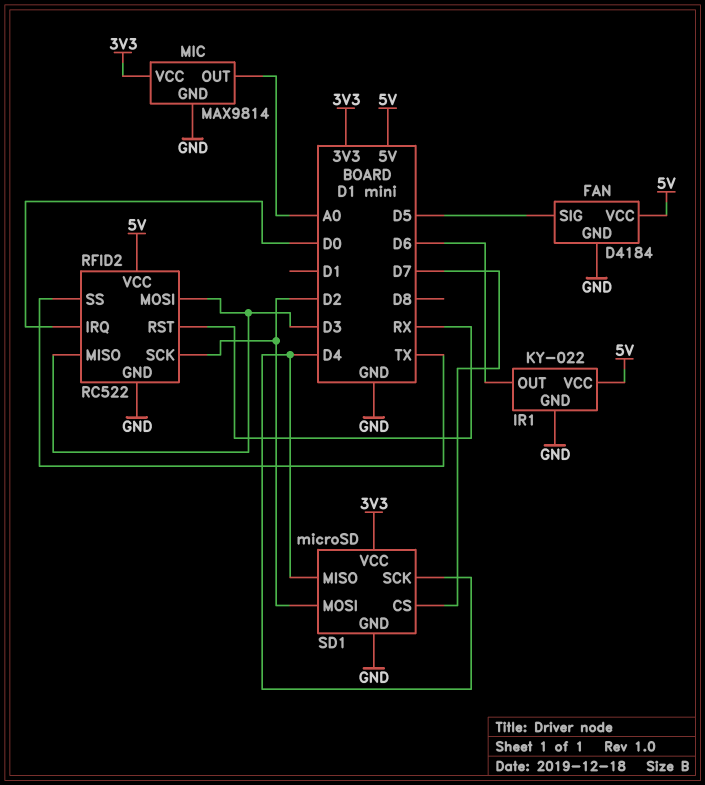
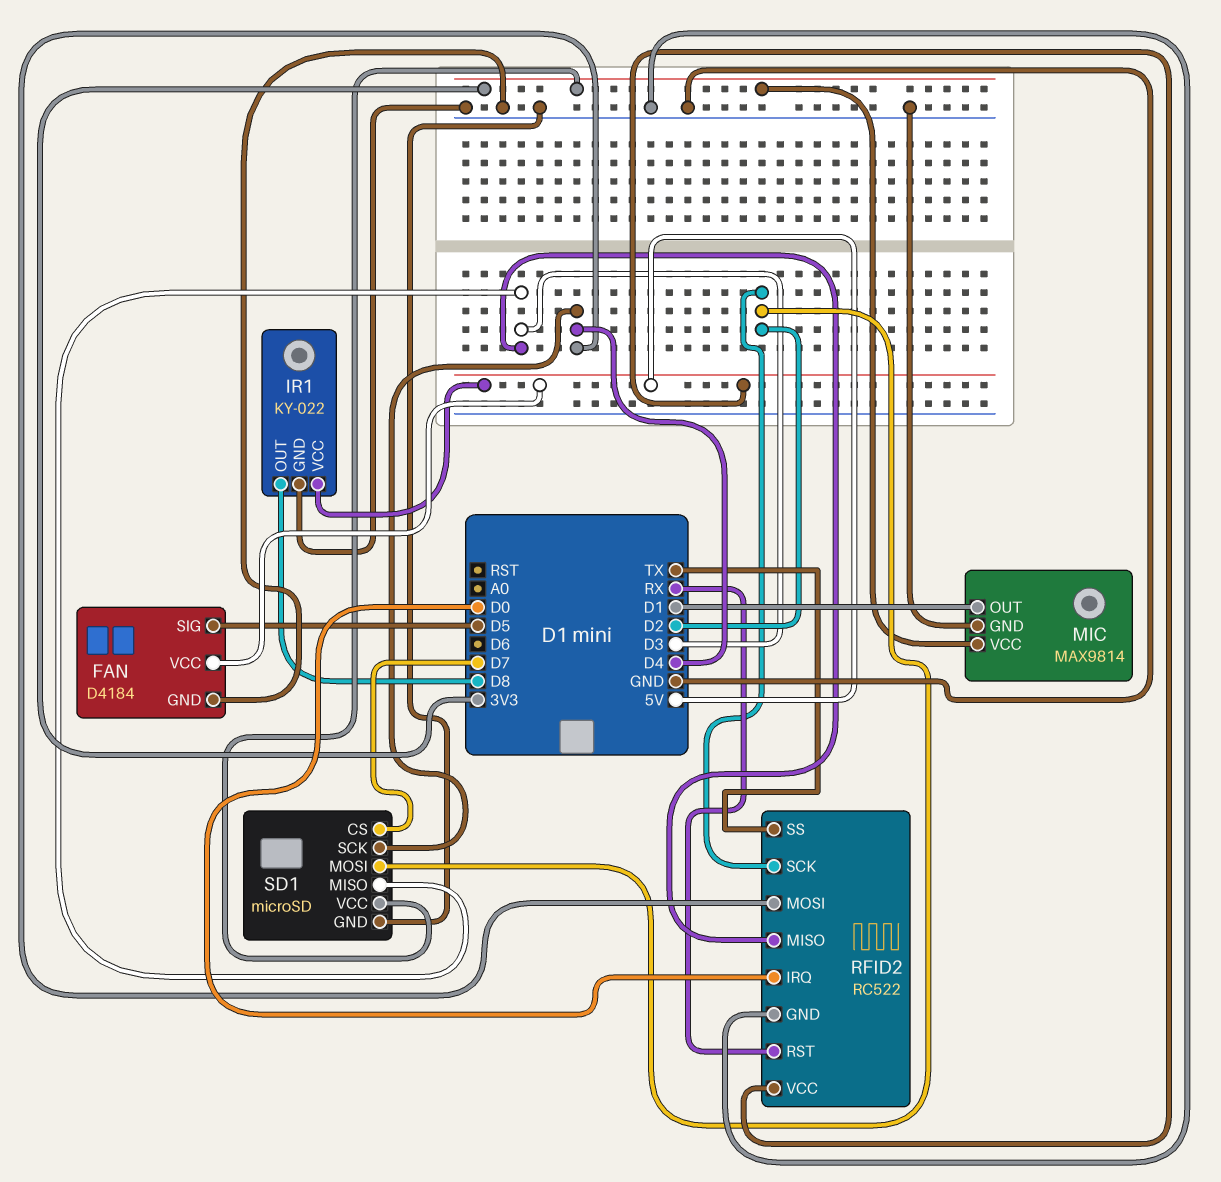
IR1 pin OUT: D6 -> D8
MIC pin OUT: A0 -> D1
RFID2 pin MOSI: D3 -> D4
SD1 pin MISO: D4 -> D3

